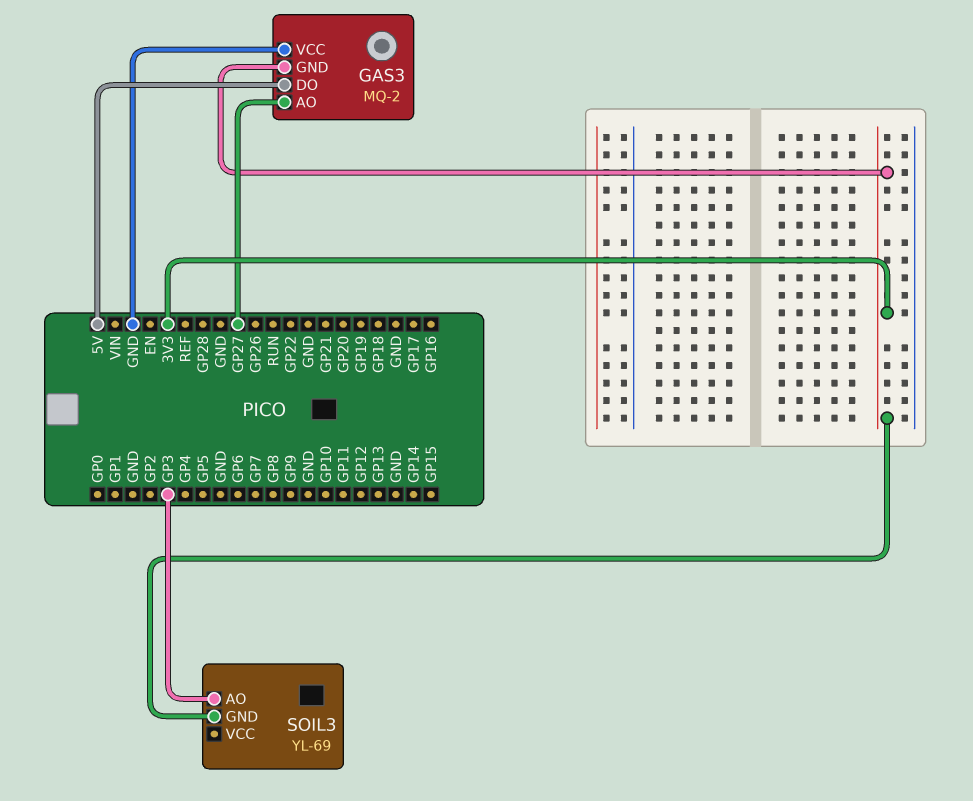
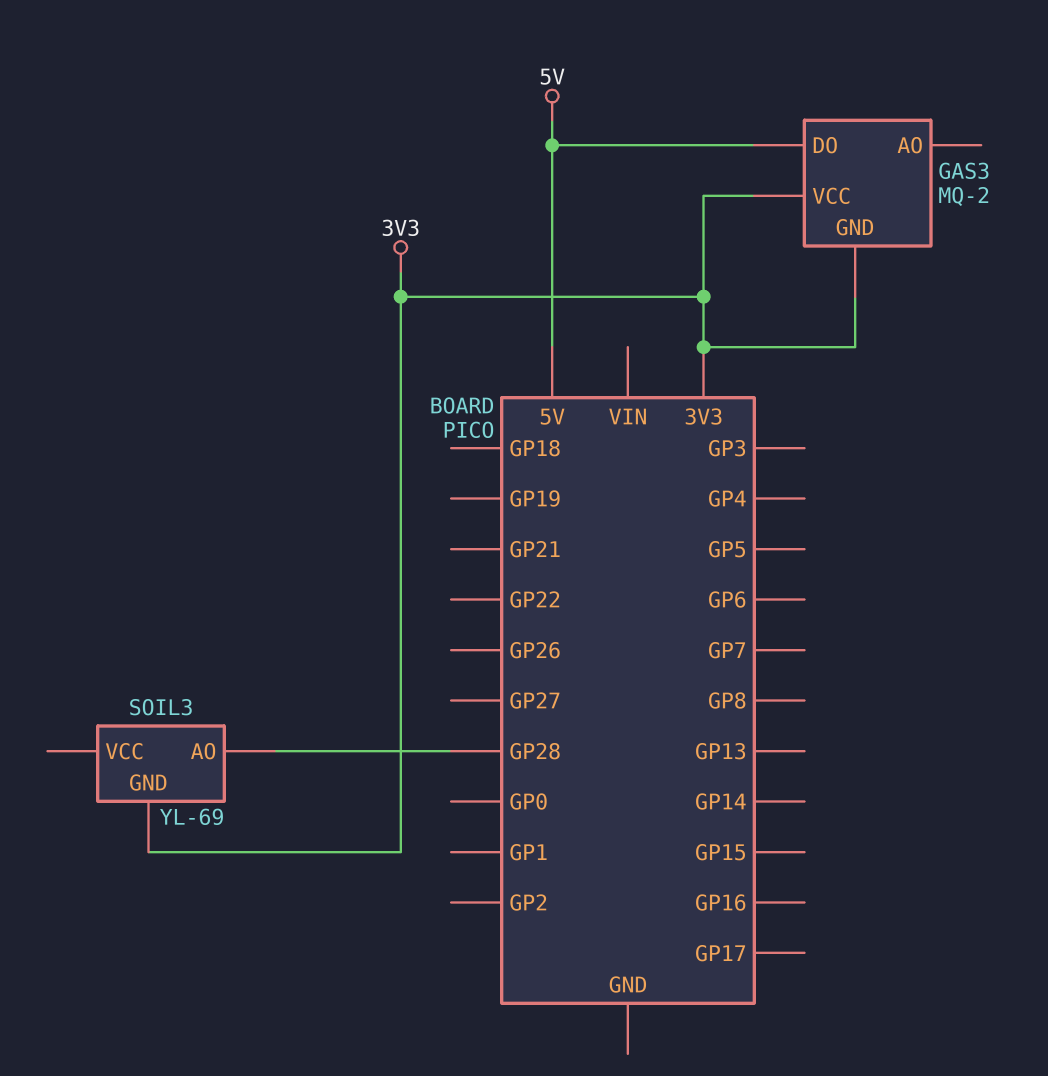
GAS3 pin AO: GP27 -> none
GAS3 pin VCC: GND -> 3V3
SOIL3 pin AO: GP3 -> GP28

